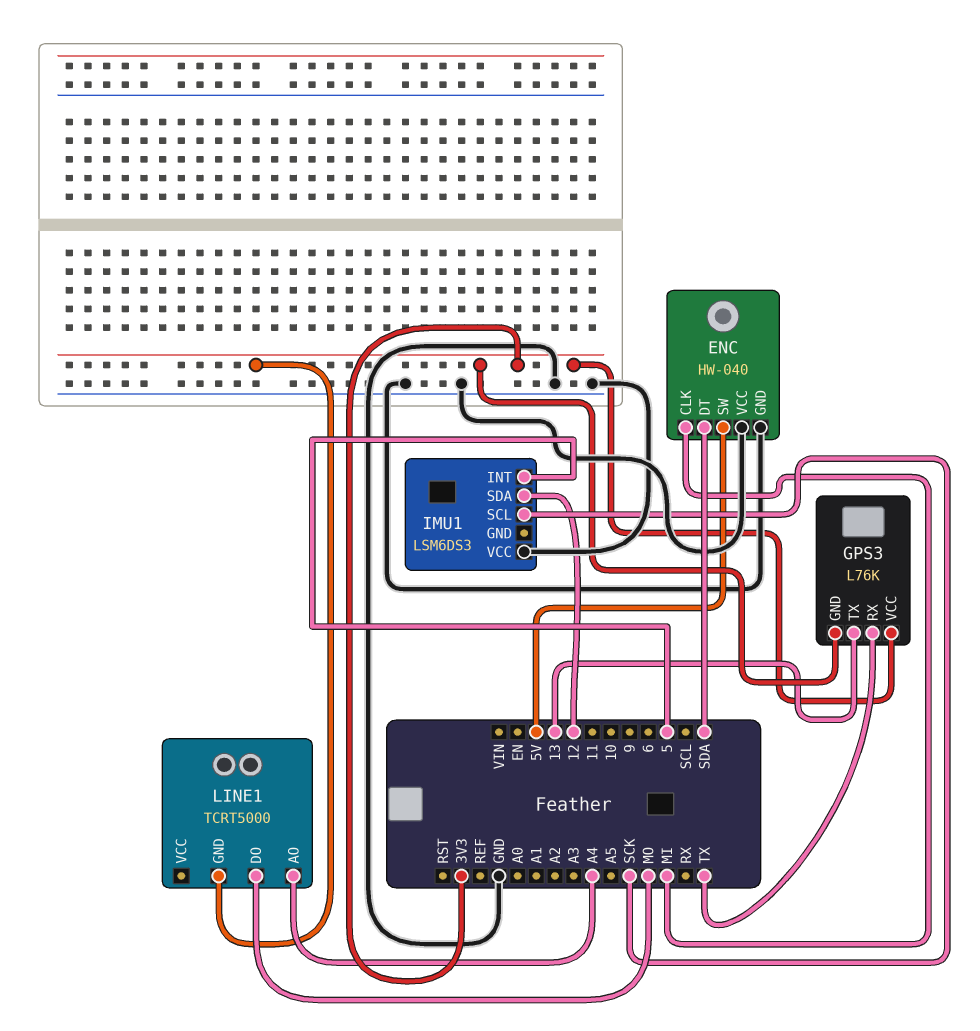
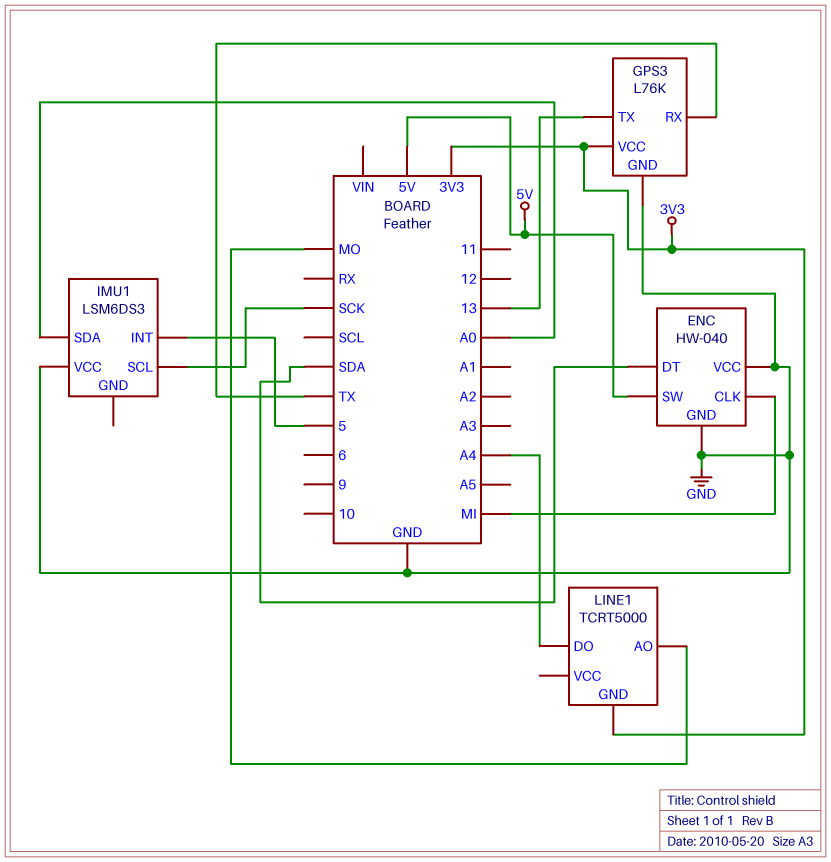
GPS3 pin GND: 3V3 -> GND
IMU1 pin SDA: 12 -> A0
LINE1 pin AO: A4 -> MO
LINE1 pin DO: MO -> A4

